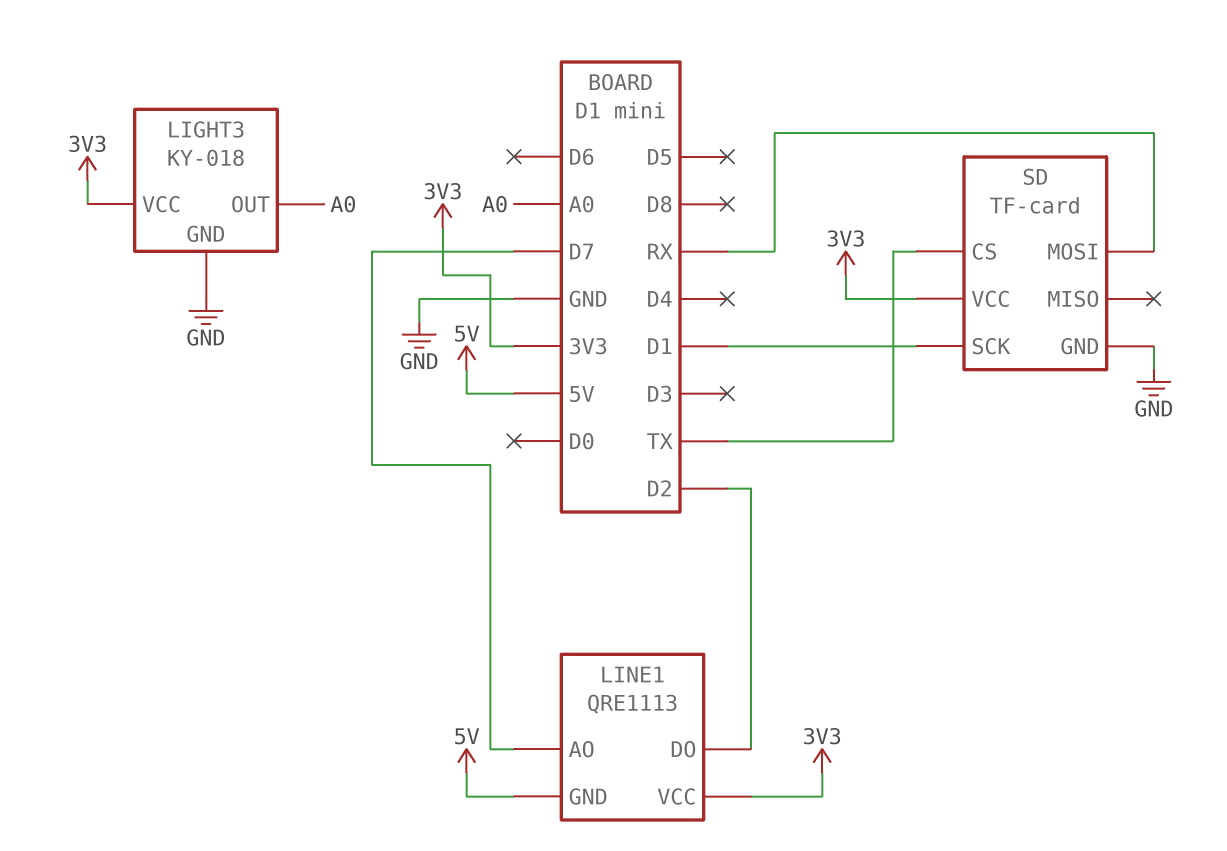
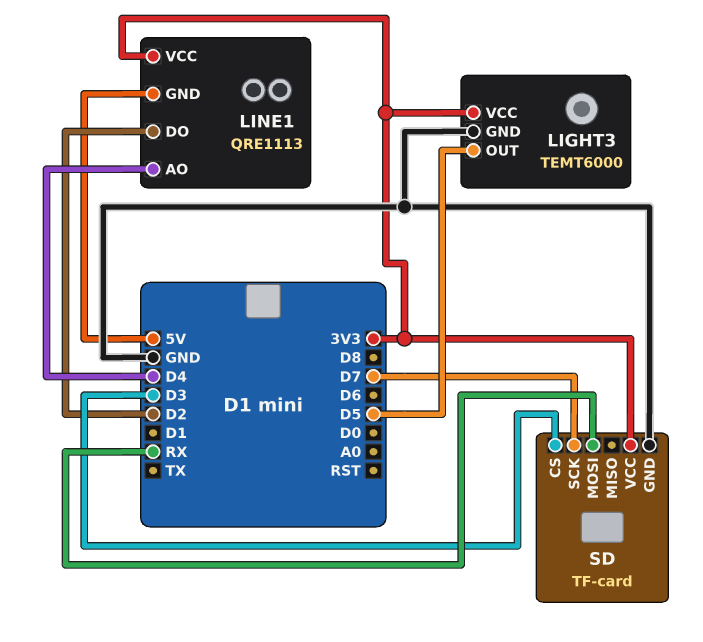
LIGHT3: KY-018 -> TEMT6000
LIGHT3 pin OUT: A0 -> D5
LINE1 pin AO: D7 -> D4
SD pin CS: TX -> D3
SD pin SCK: D1 -> D7

